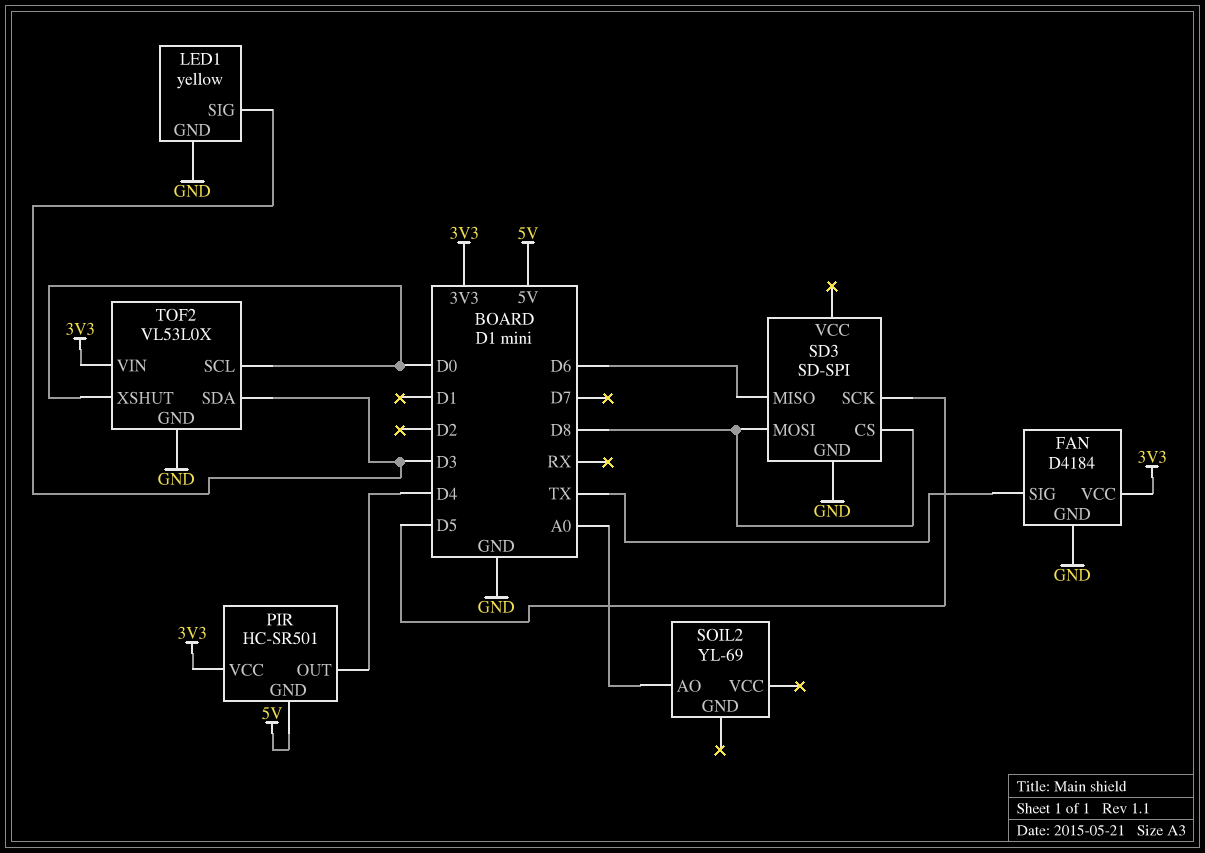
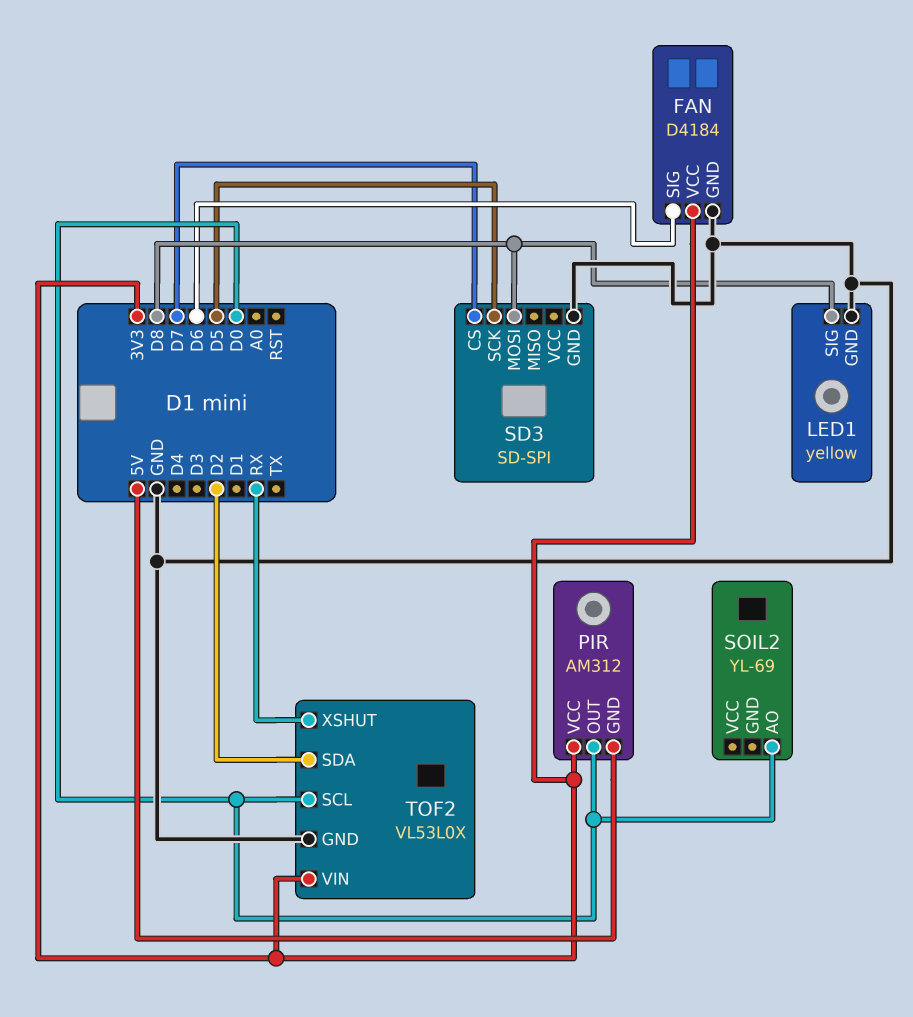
FAN pin SIG: TX -> D6
LED1 pin SIG: D3 -> D8
PIR: HC-SR501 -> AM312
PIR pin OUT: D4 -> D0
SD3 pin CS: D8 -> D7
SD3 pin MISO: D6 -> none
SOIL2 pin AO: A0 -> D0
TOF2 pin SDA: D3 -> D2
TOF2 pin XSHUT: D0 -> RX

